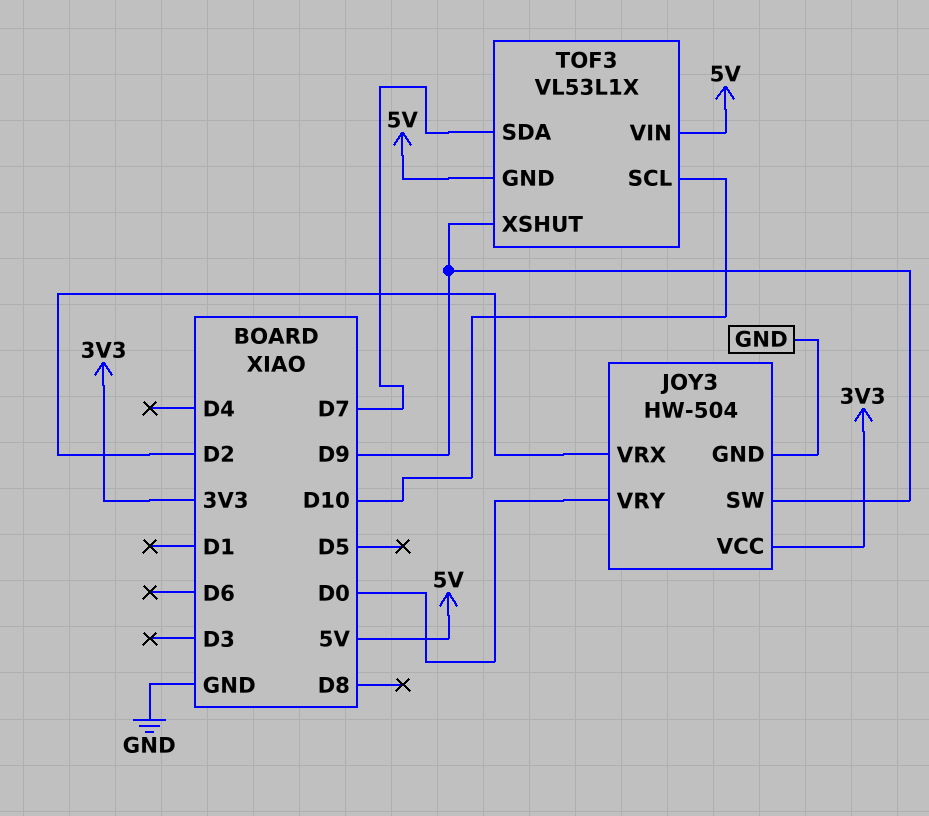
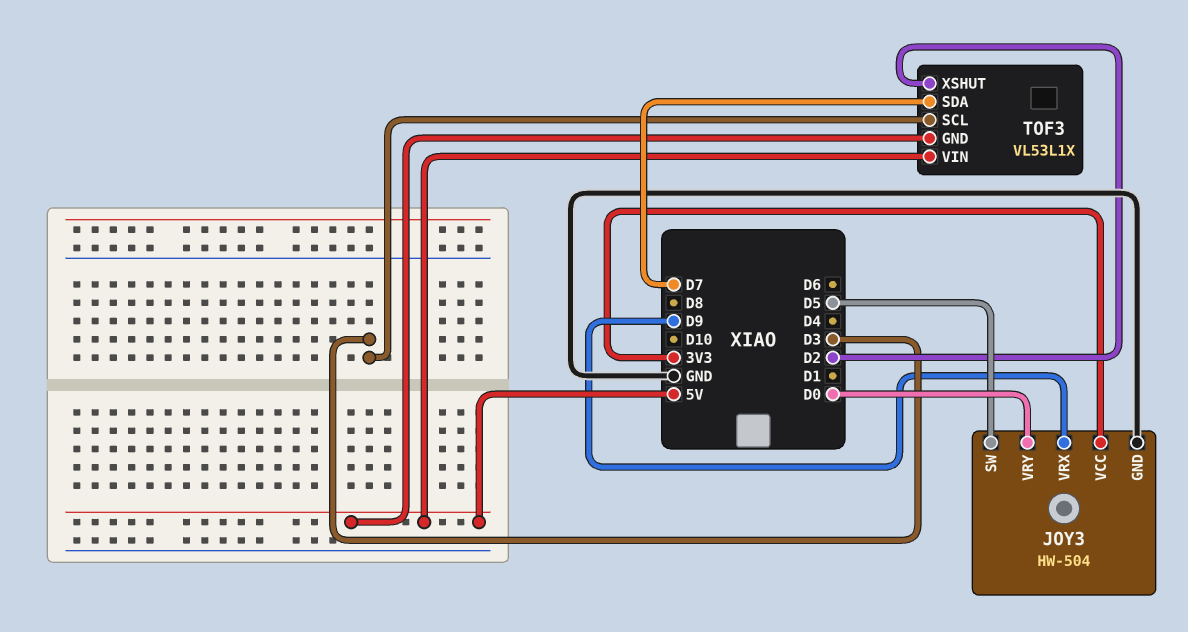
JOY3 pin SW: D9 -> D5
JOY3 pin VRX: D2 -> D9
TOF3 pin SCL: D10 -> D3
TOF3 pin XSHUT: D9 -> D2

